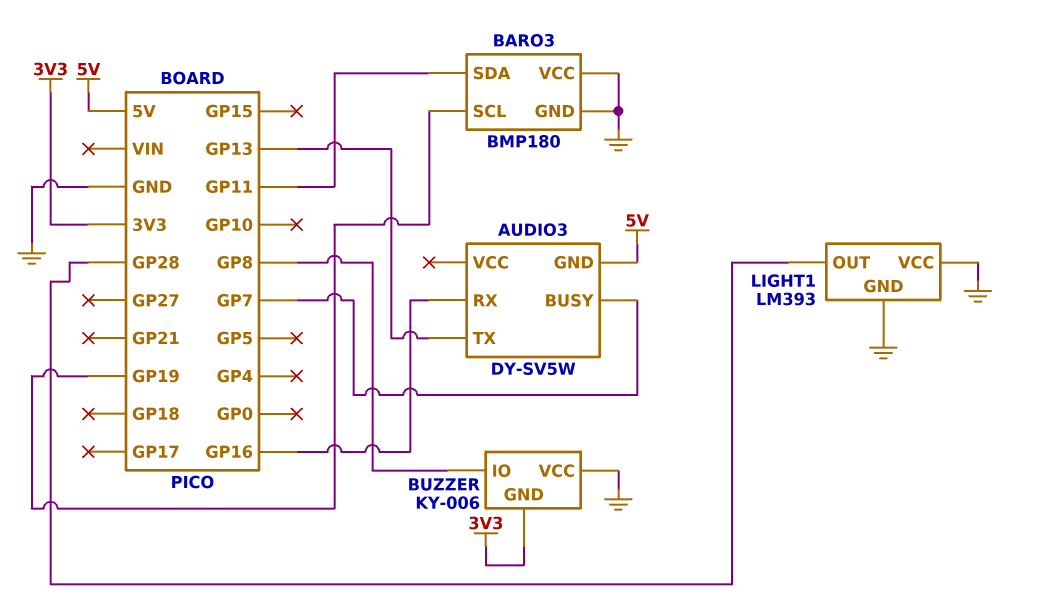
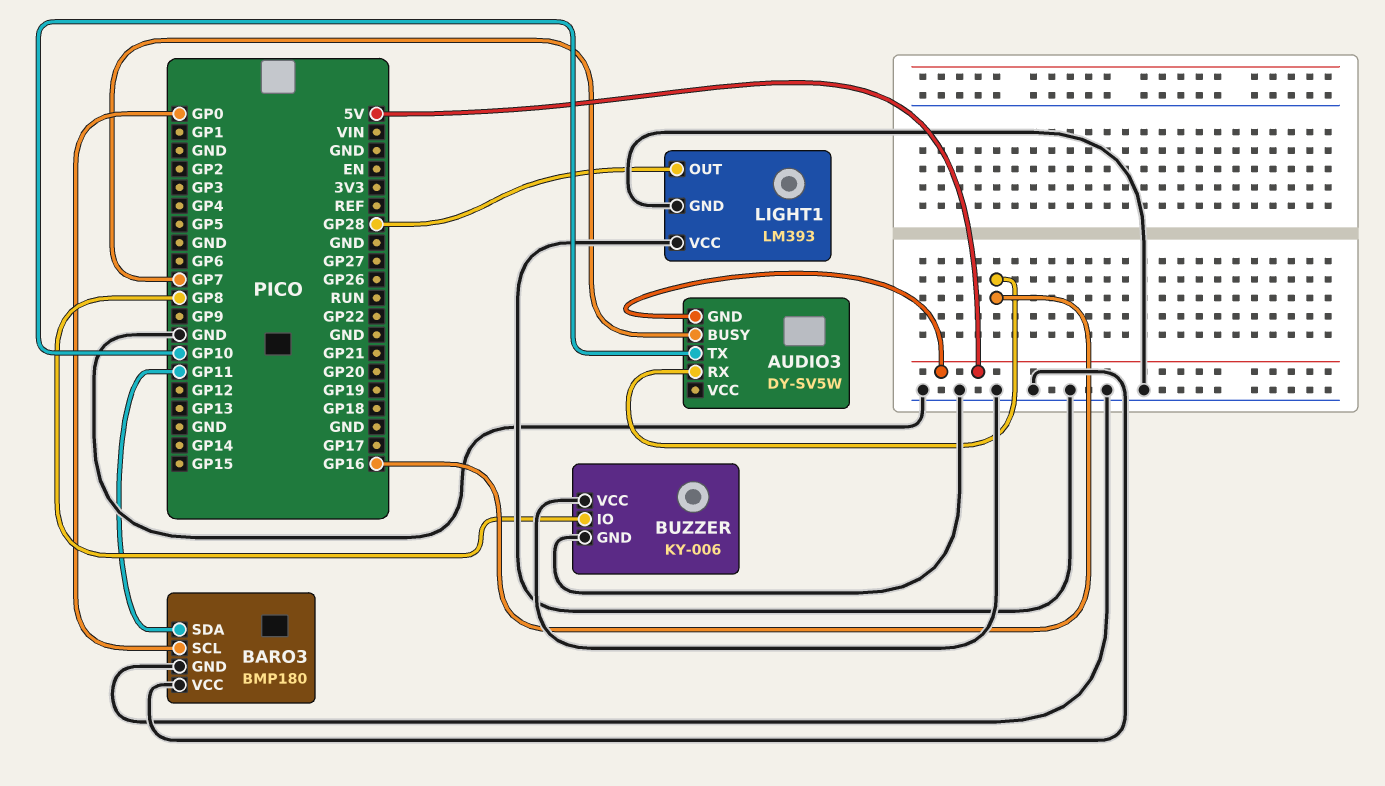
AUDIO3 pin TX: GP13 -> GP10
BARO3 pin SCL: GP19 -> GP0
BUZZER pin GND: 3V3 -> GND

